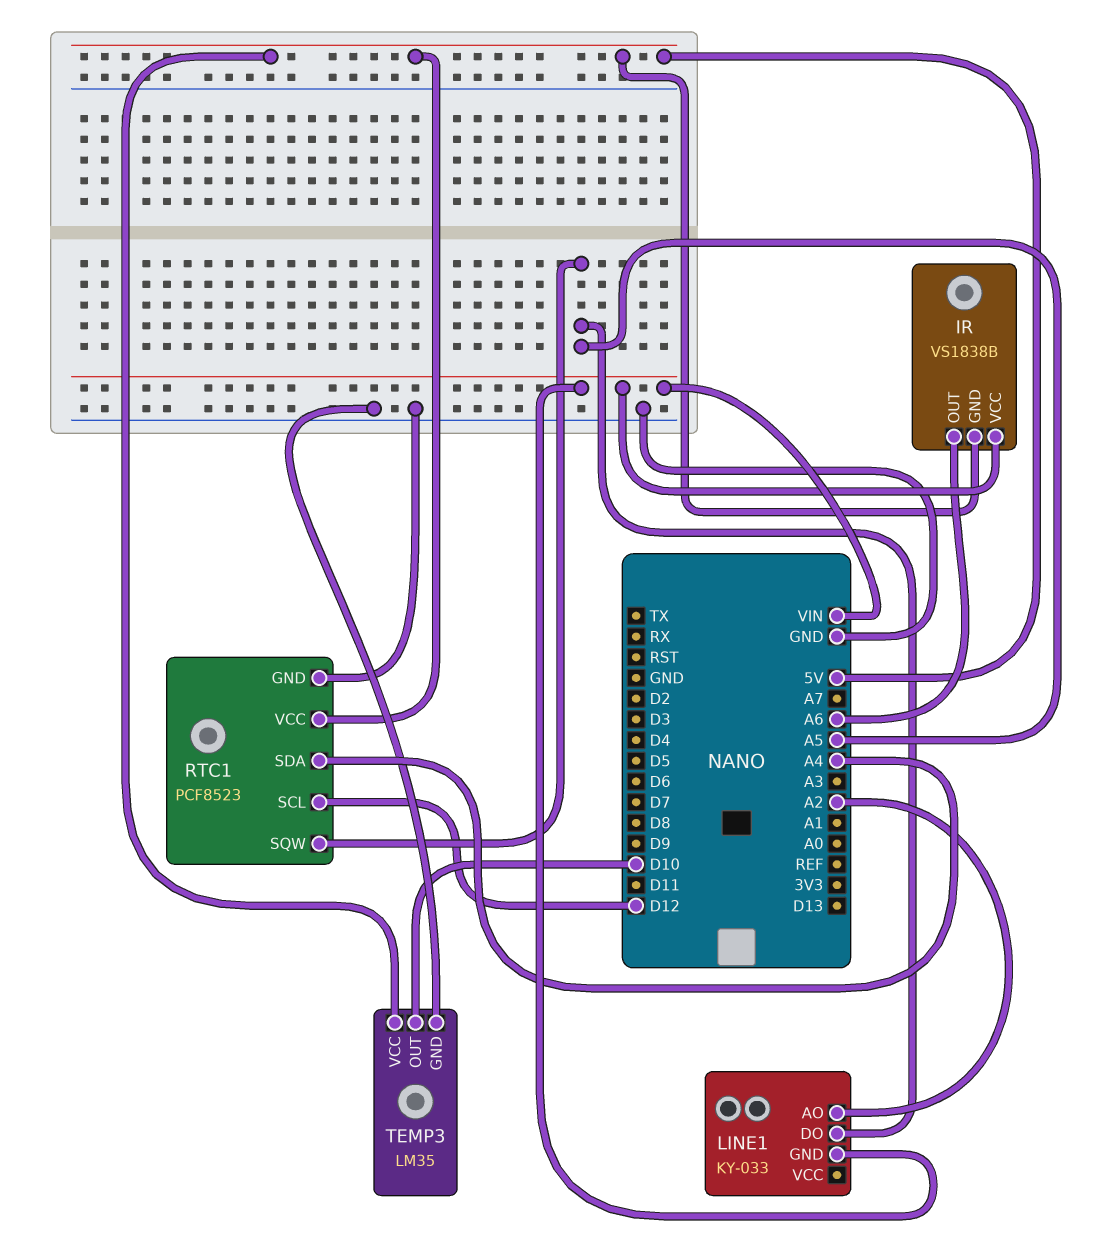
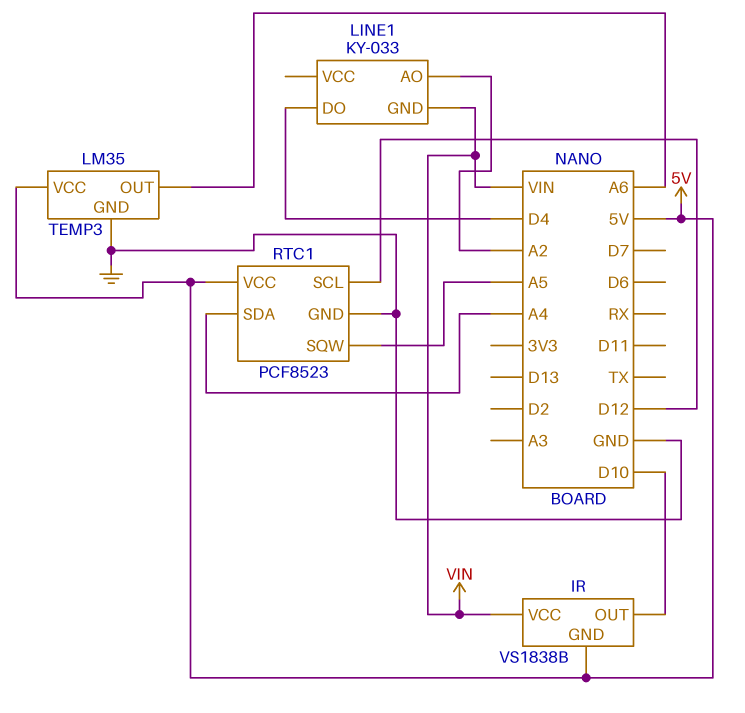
IR pin OUT: A6 -> D10
LINE1 pin DO: A5 -> D4
TEMP3 pin OUT: D10 -> A6

